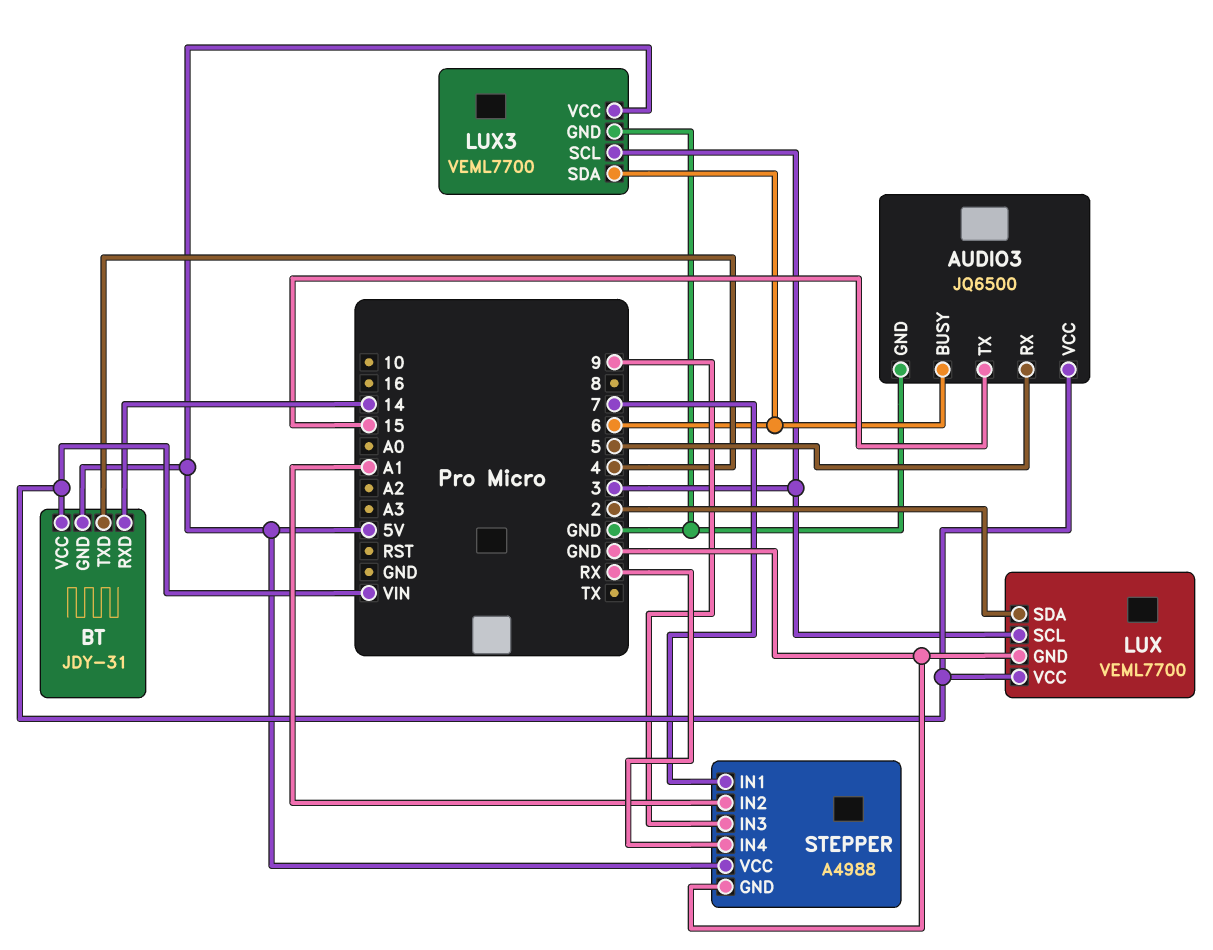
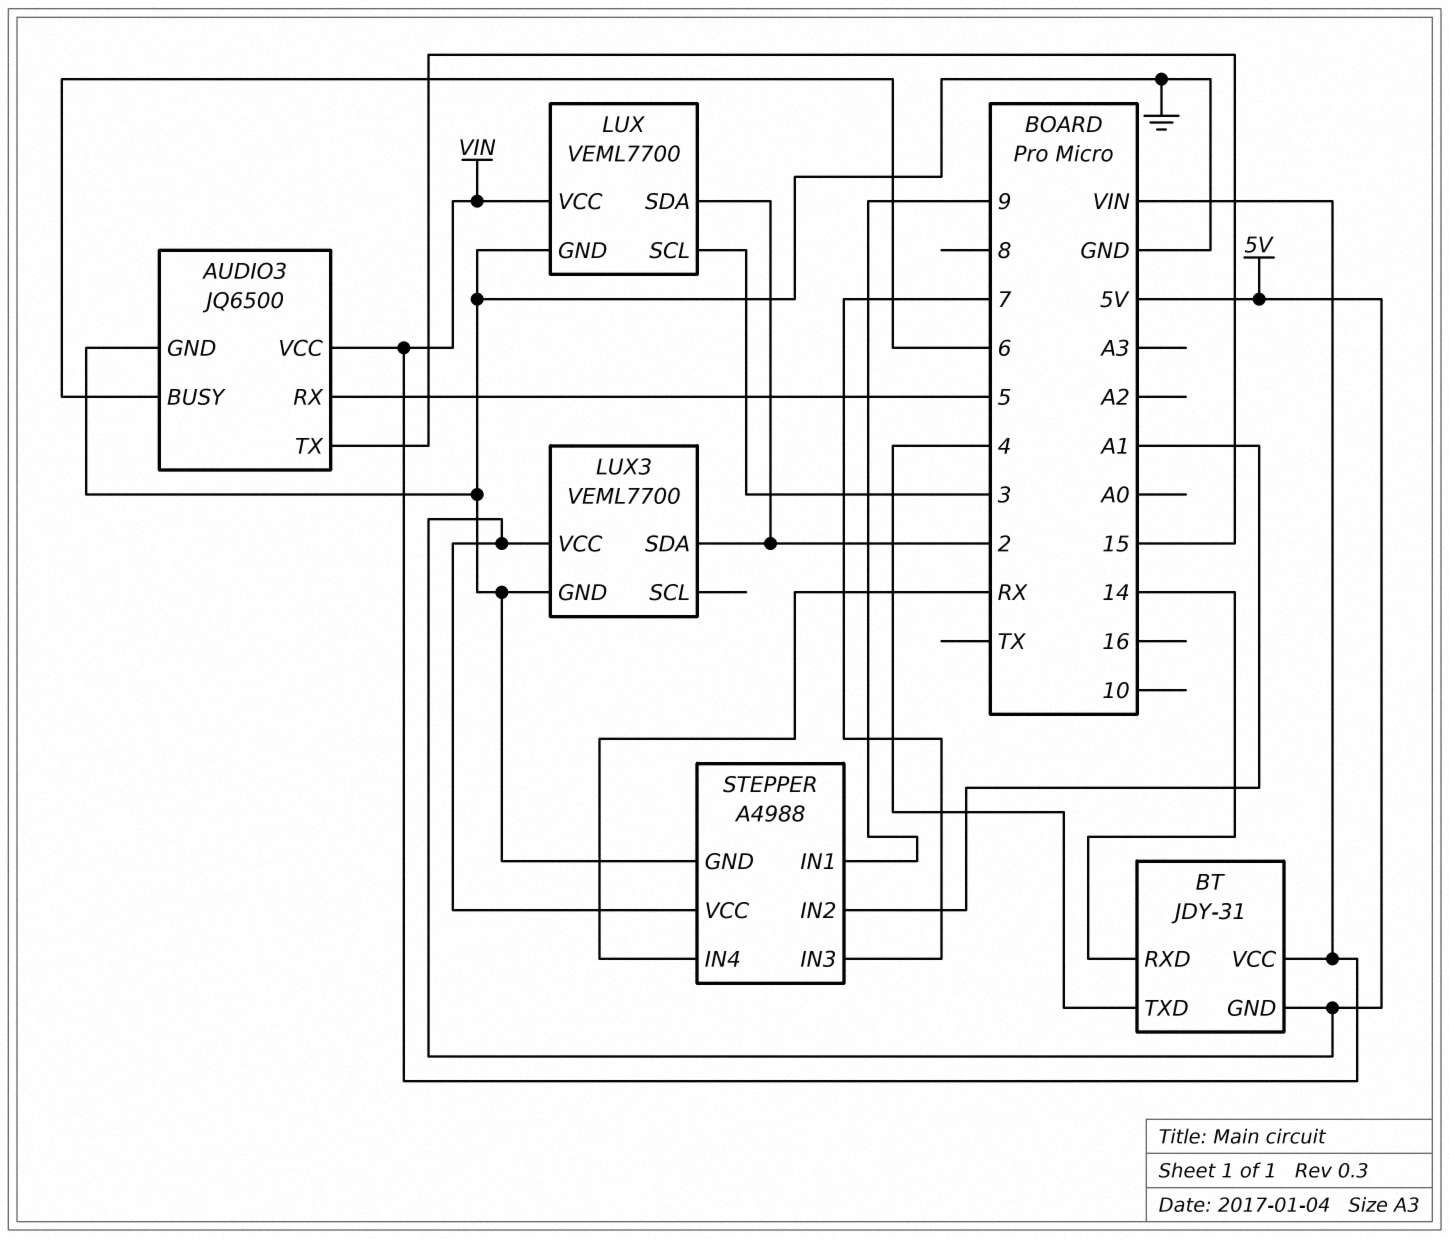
LUX3 pin SCL: 3 -> none
LUX3 pin SDA: 6 -> 2
STEPPER pin IN1: 7 -> 9
STEPPER pin IN3: 9 -> 7

